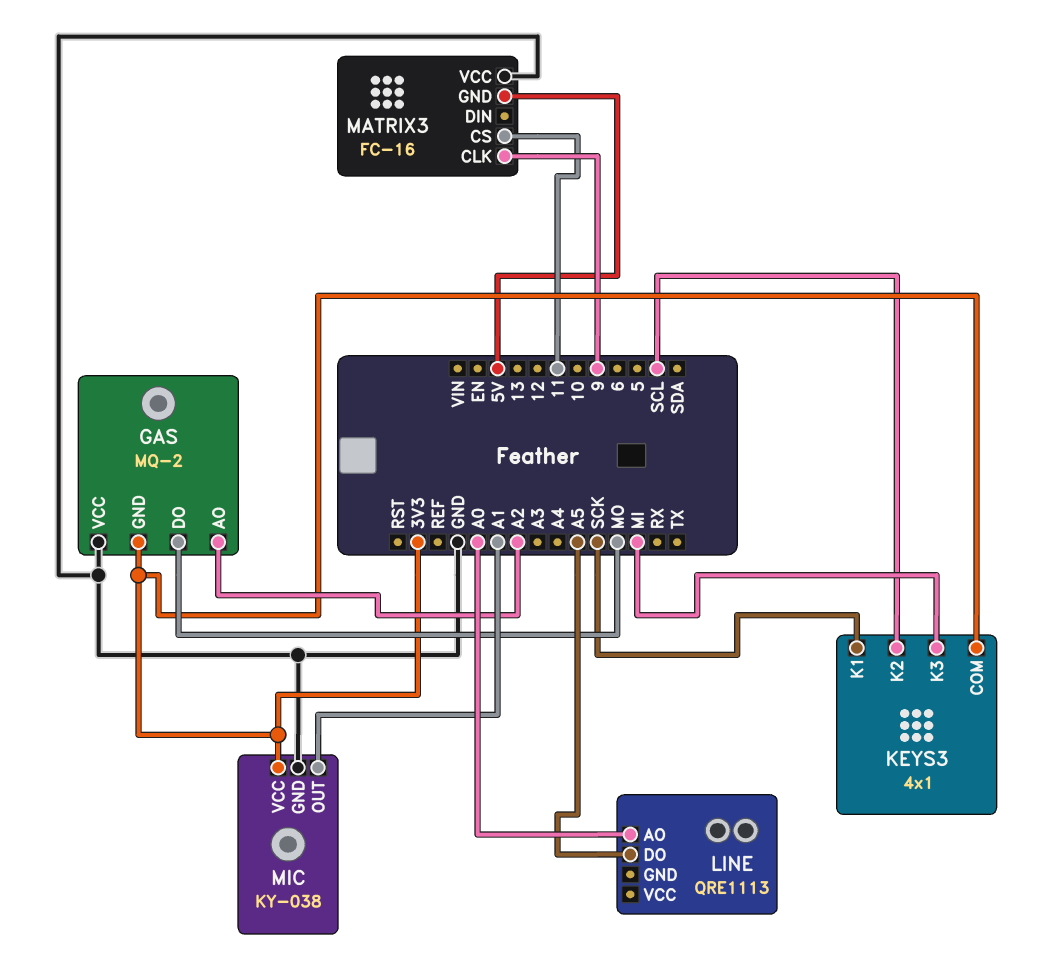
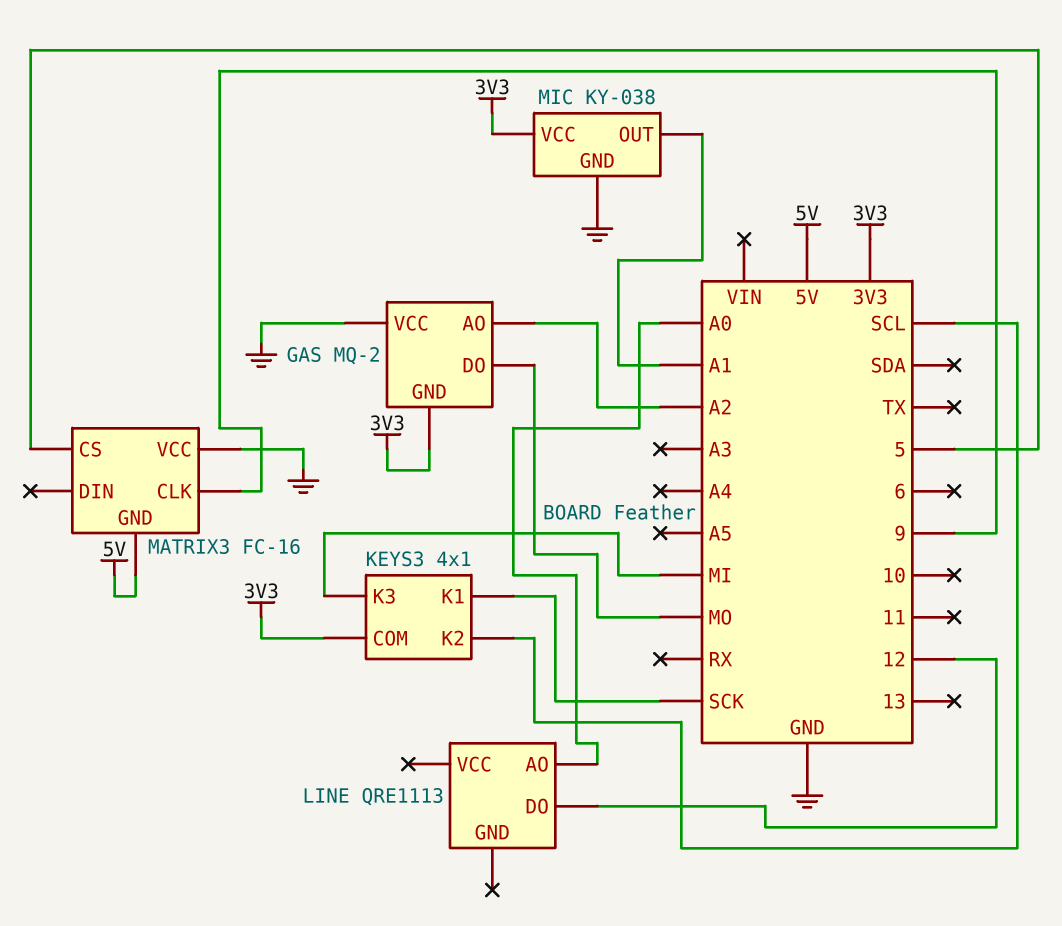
LINE pin DO: A5 -> 12
MATRIX3 pin CS: 11 -> 5

